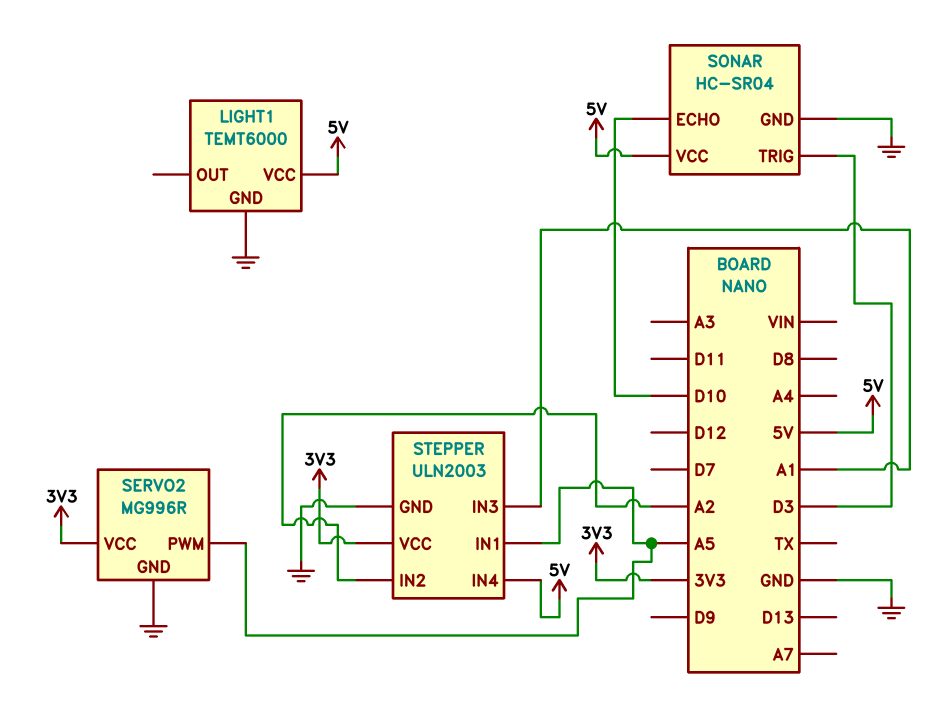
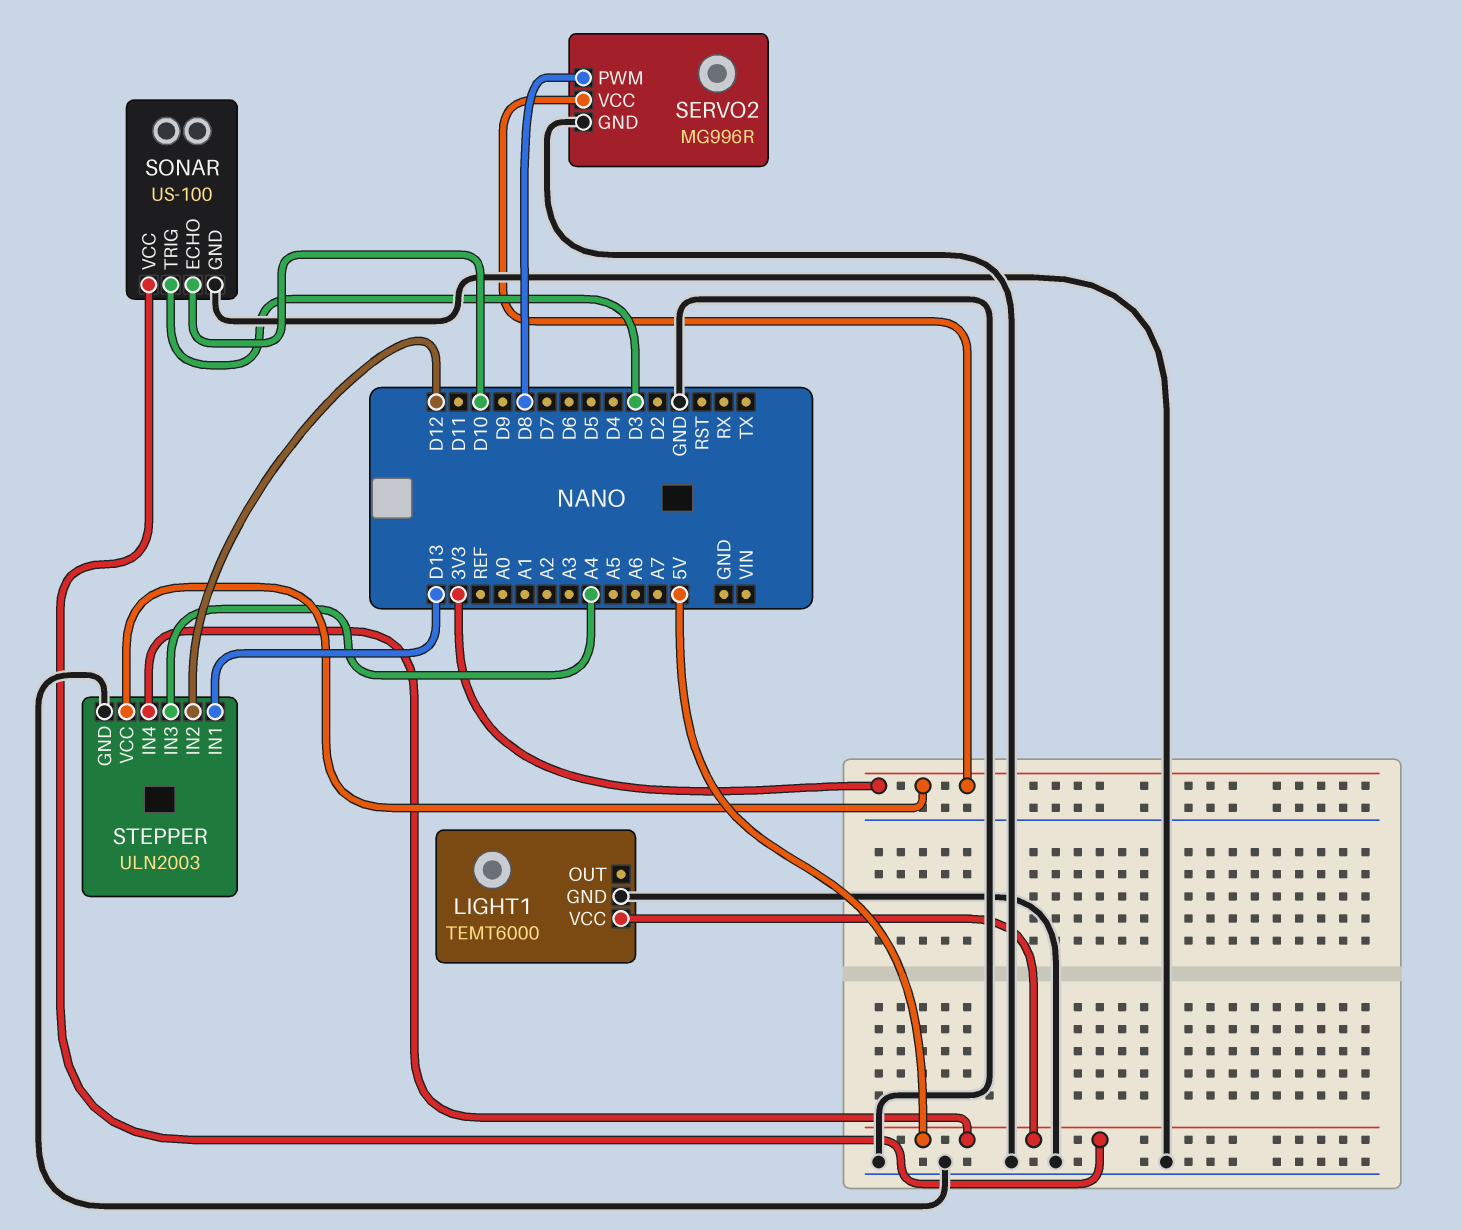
SERVO2 pin PWM: A5 -> D8
SONAR: HC-SR04 -> US-100
STEPPER pin IN1: A5 -> D13
STEPPER pin IN2: A2 -> D12
STEPPER pin IN3: A1 -> A4

